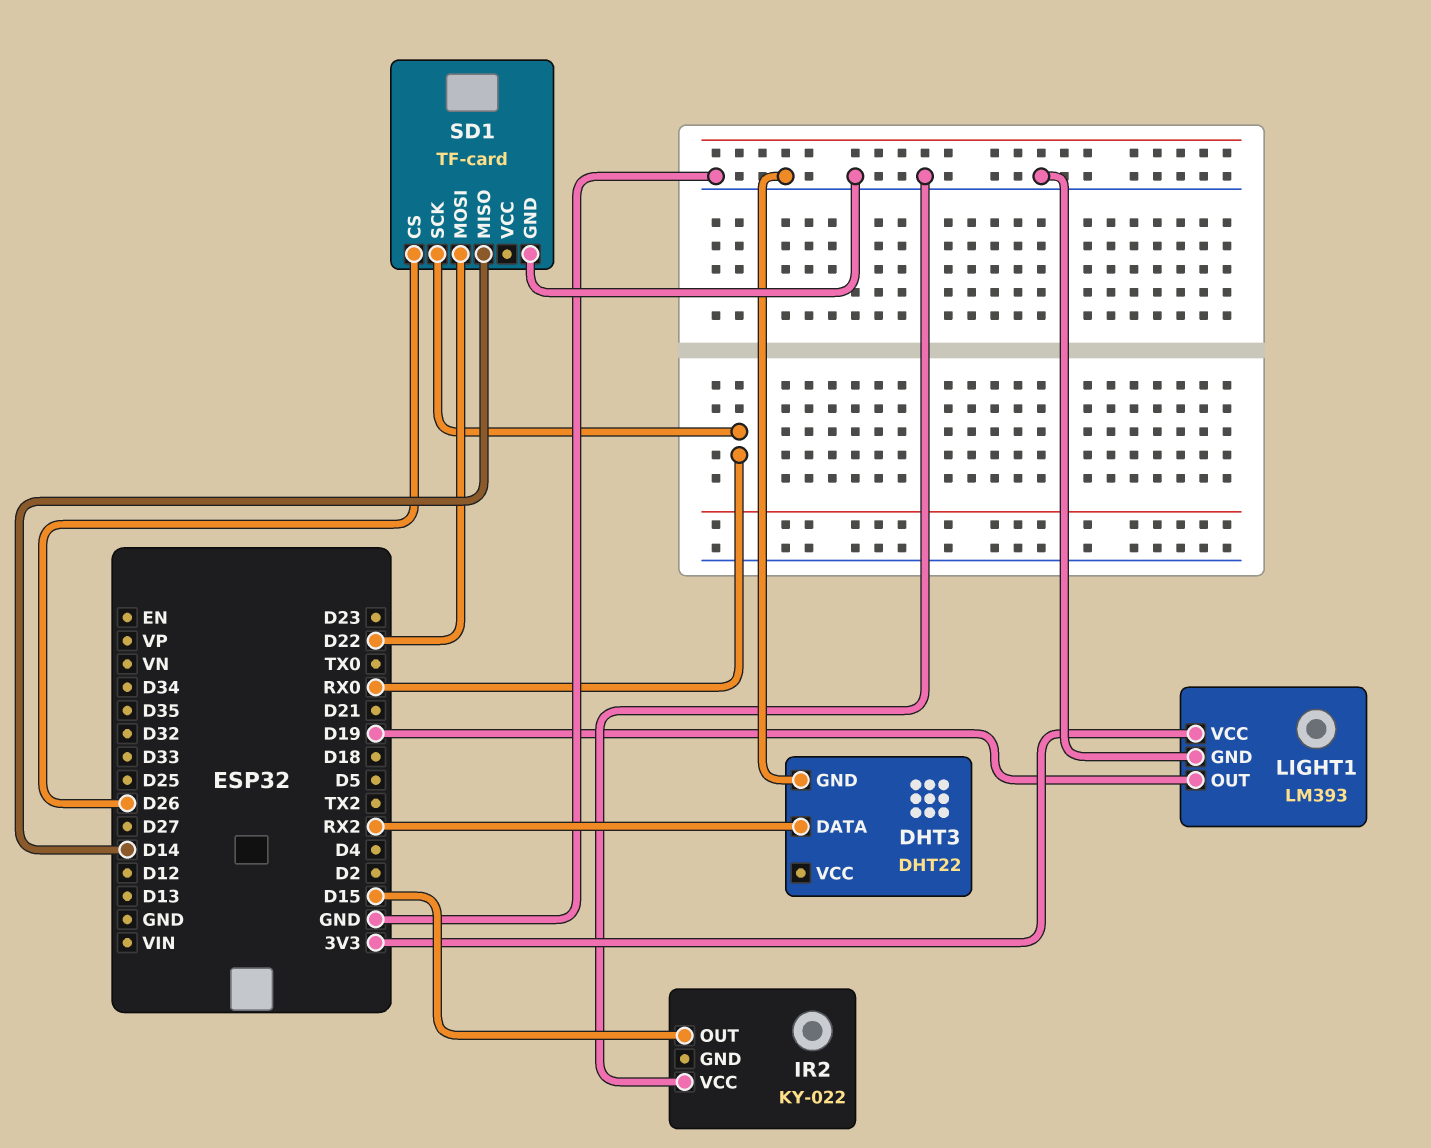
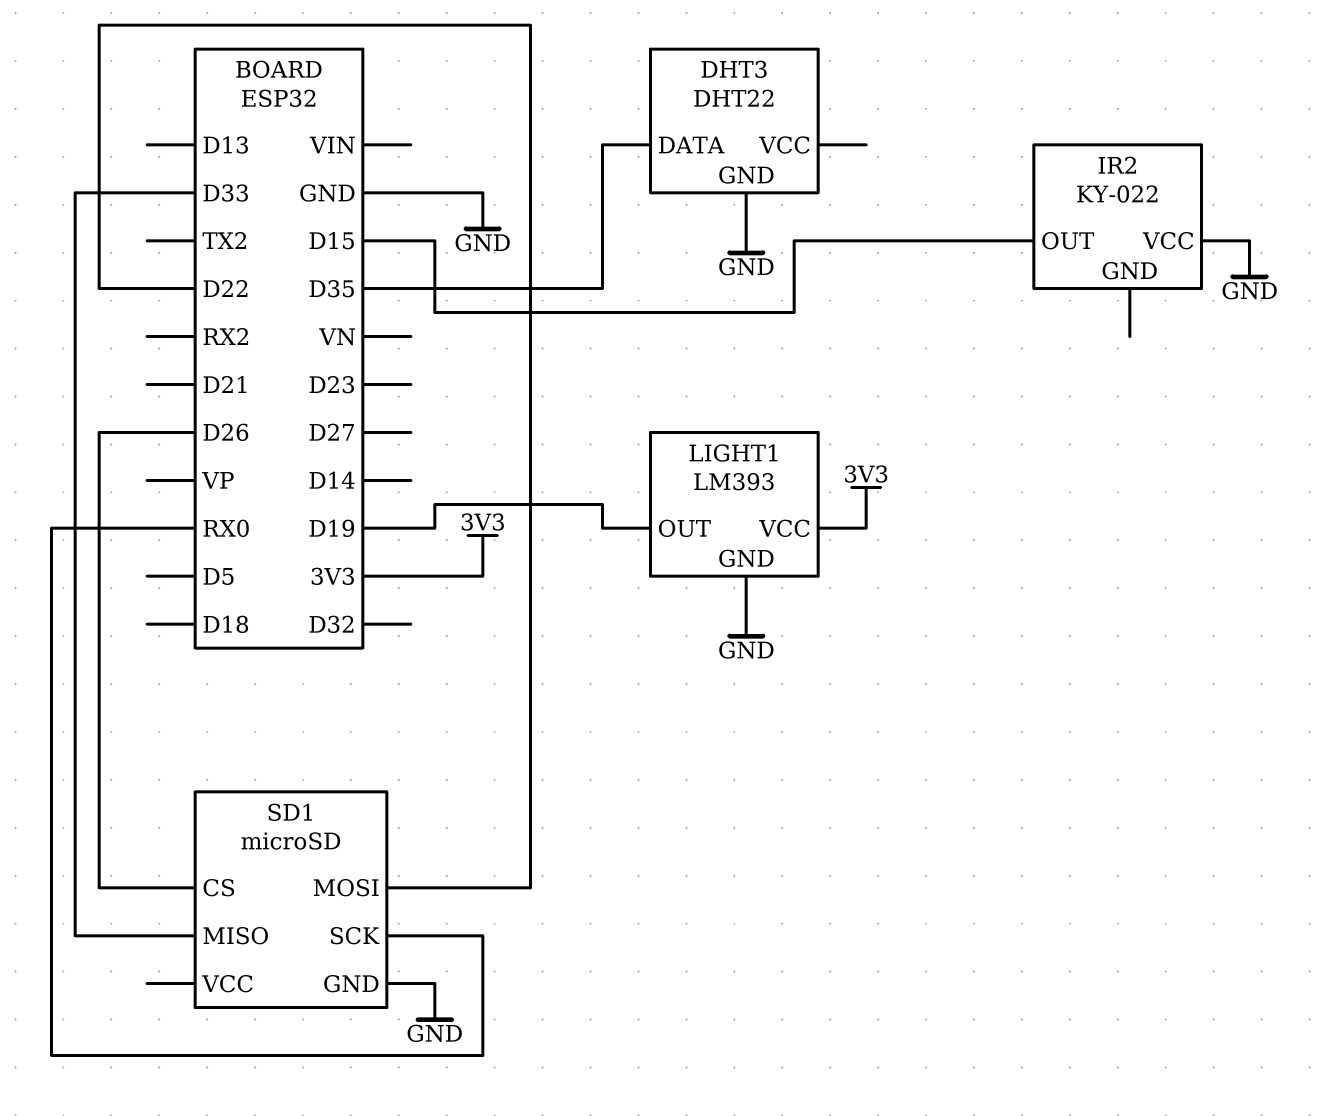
DHT3 pin DATA: RX2 -> D35
SD1: TF-card -> microSD
SD1 pin MISO: D14 -> D33

